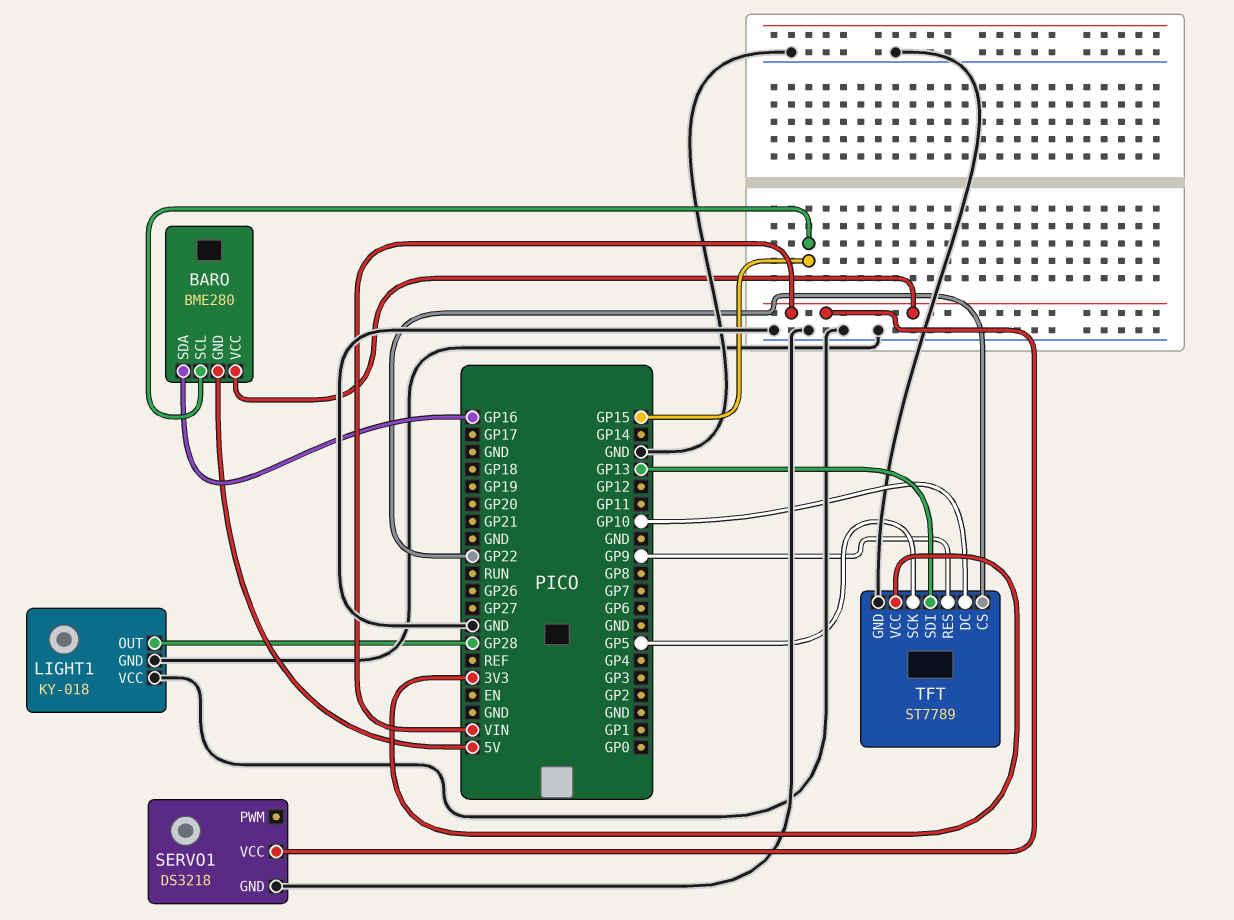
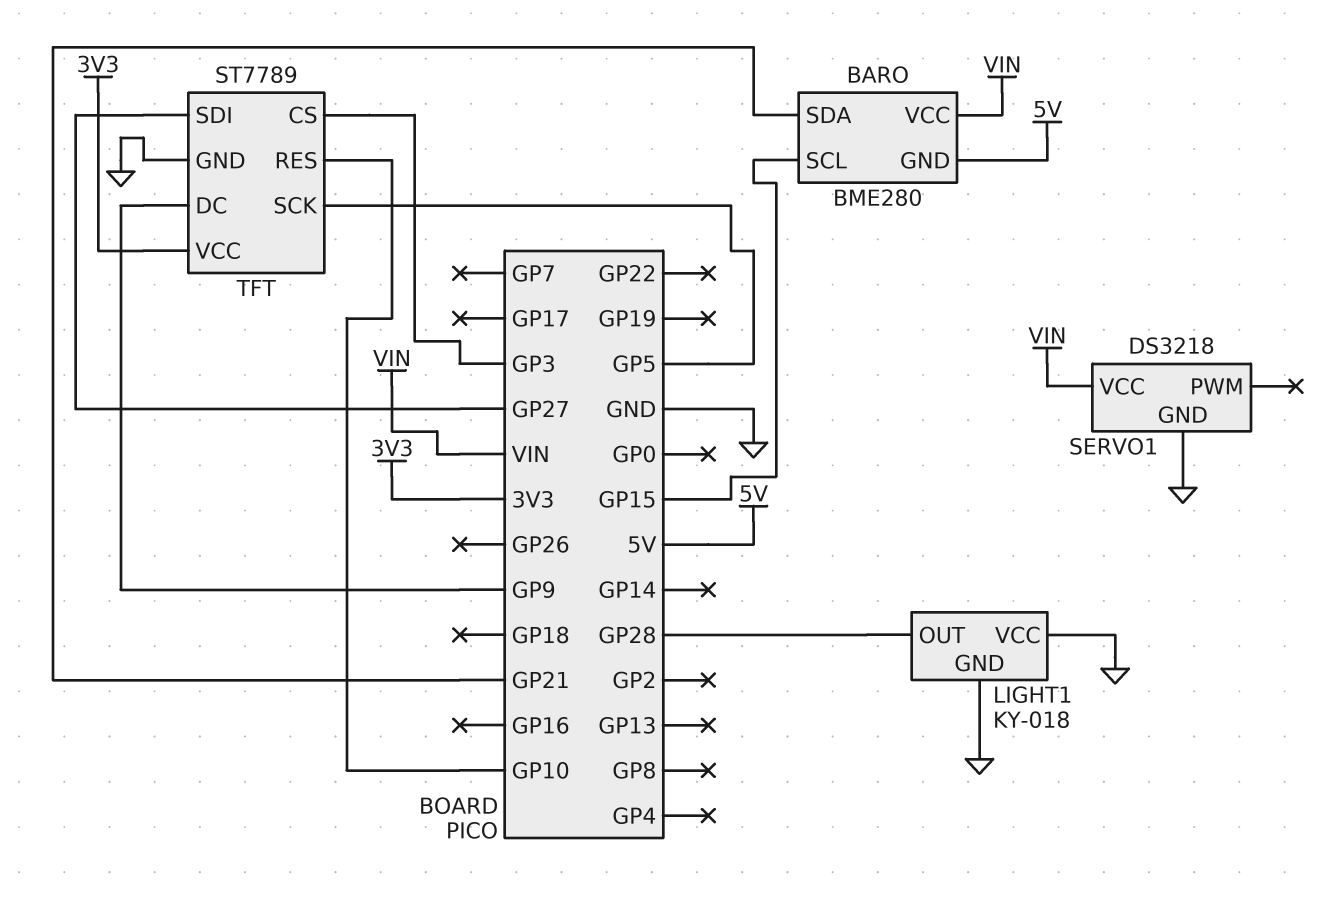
BARO pin SDA: GP16 -> GP21
TFT pin CS: GP22 -> GP3
TFT pin DC: GP10 -> GP9
TFT pin RES: GP9 -> GP10
TFT pin SDI: GP13 -> GP27

